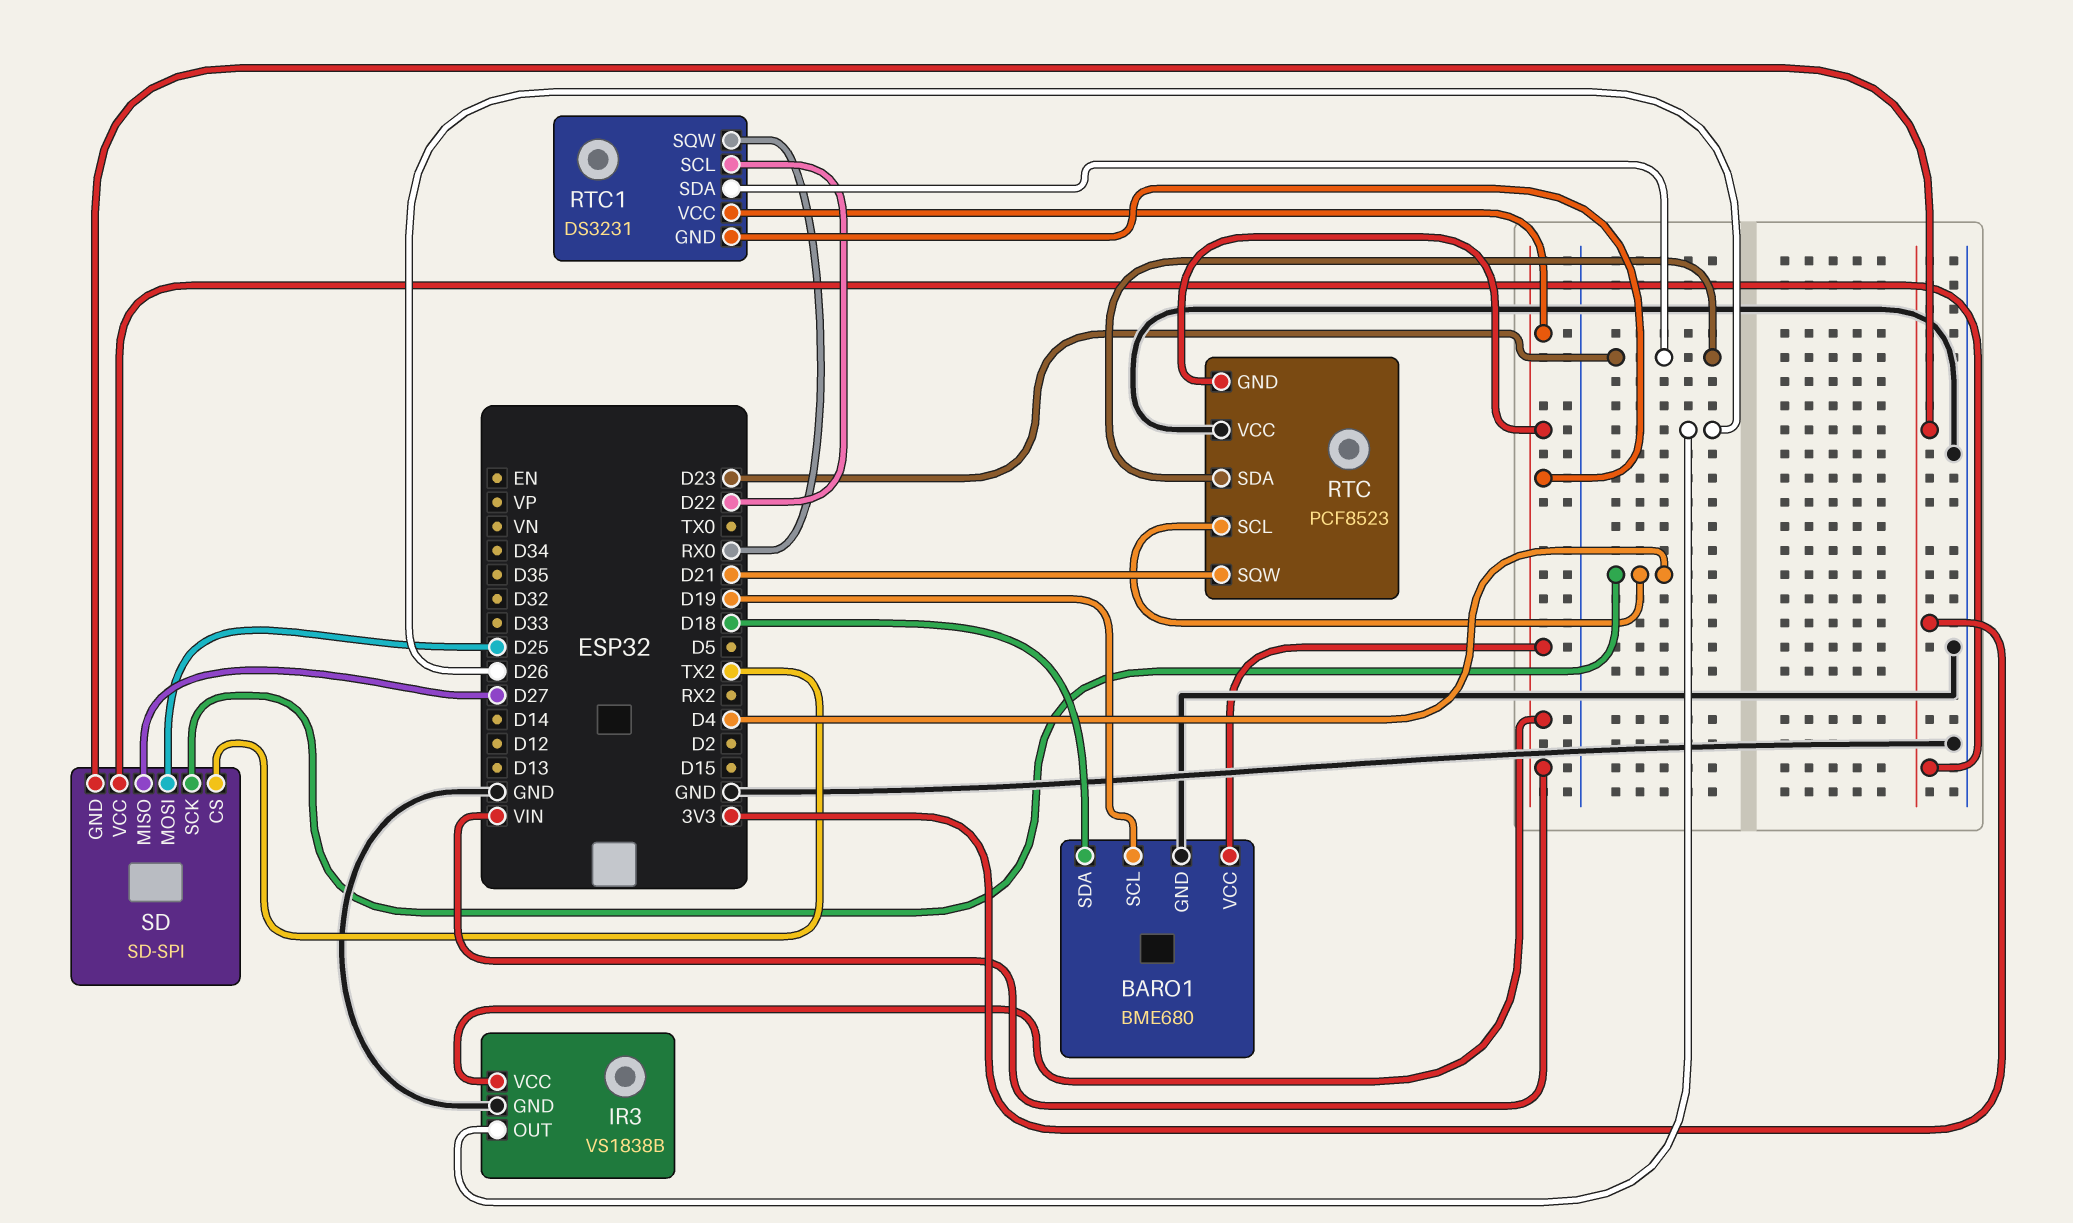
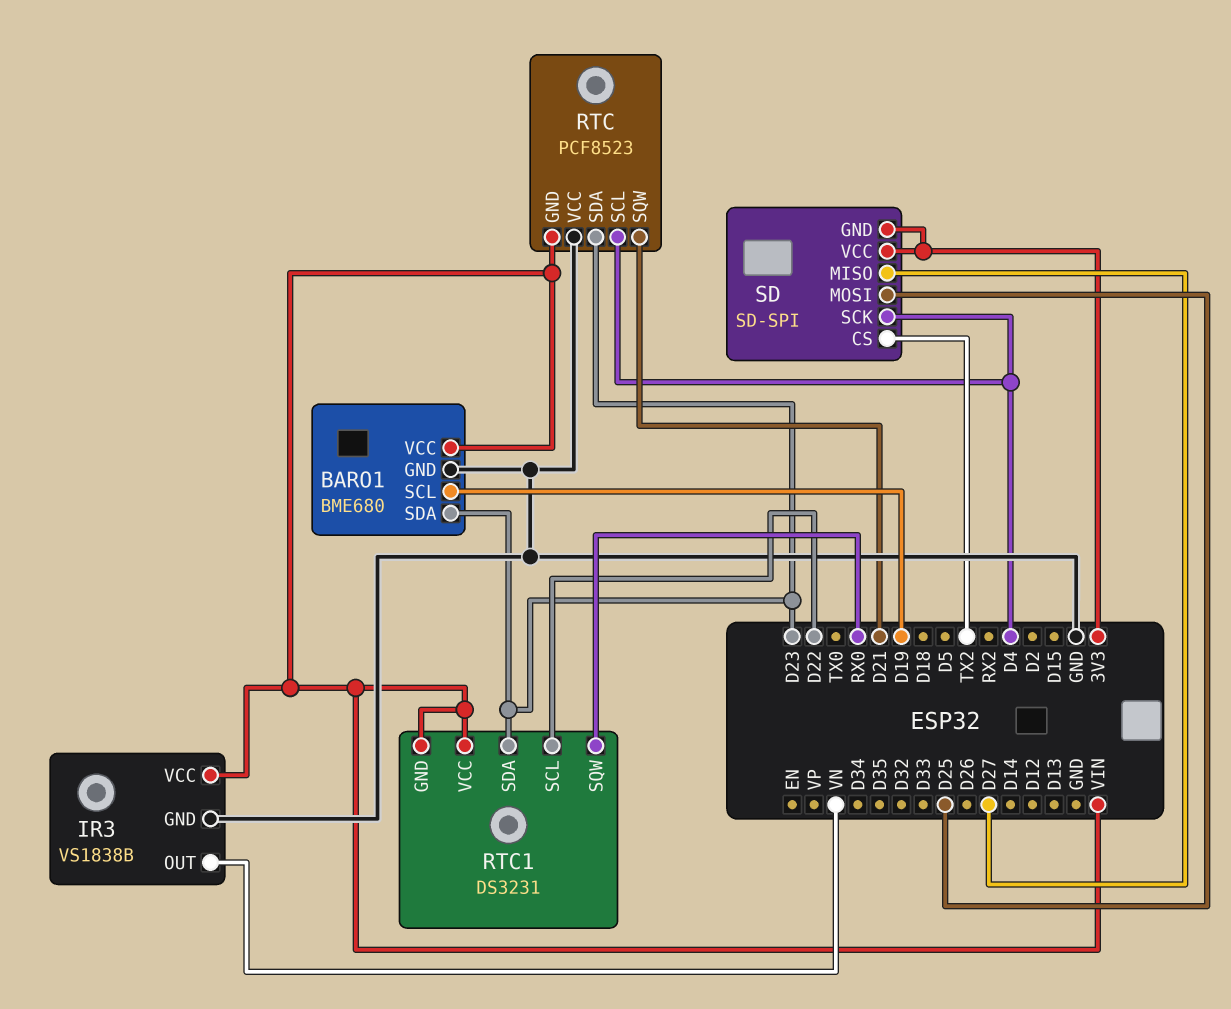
BARO1 pin SDA: D18 -> D23
IR3 pin OUT: D26 -> VN

